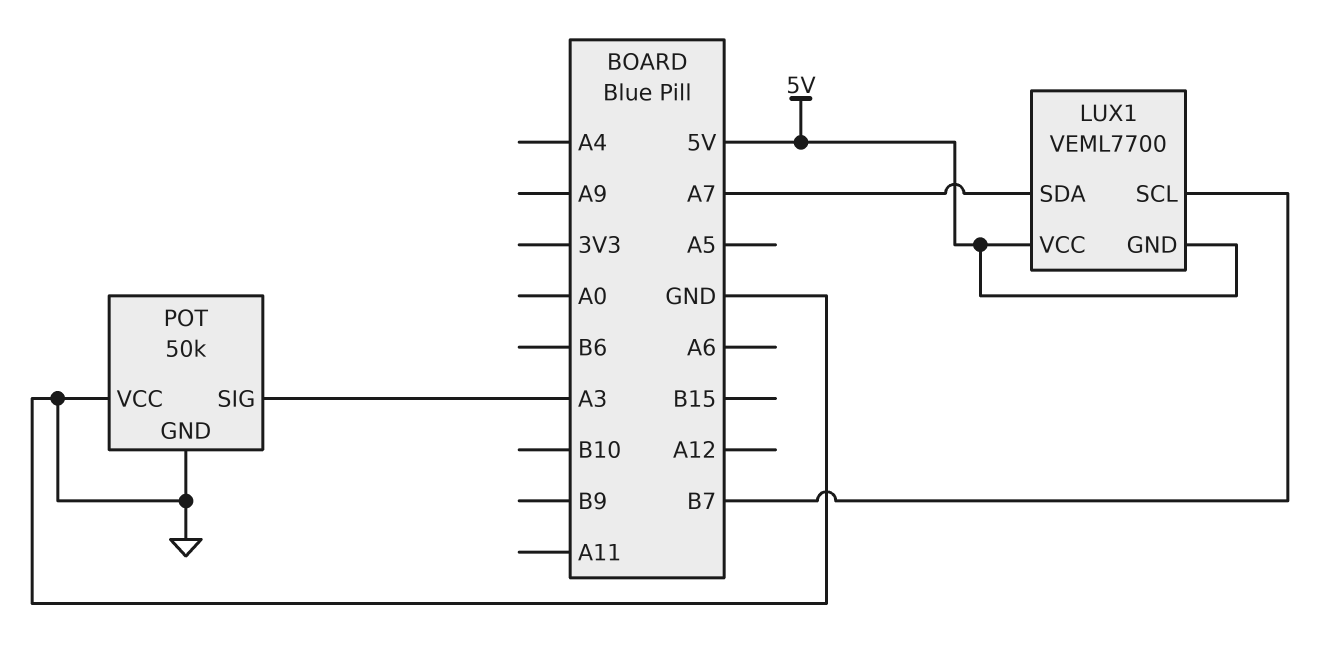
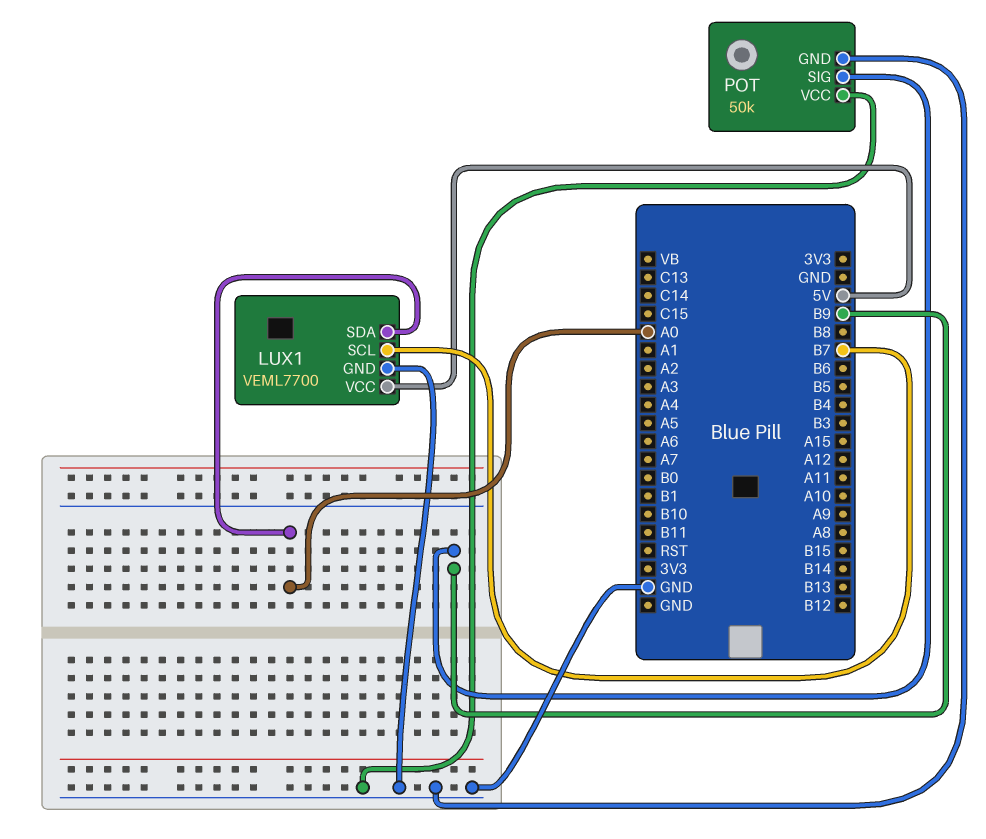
LUX1 pin GND: 5V -> GND
LUX1 pin SDA: A7 -> A0
POT pin SIG: A3 -> B9

